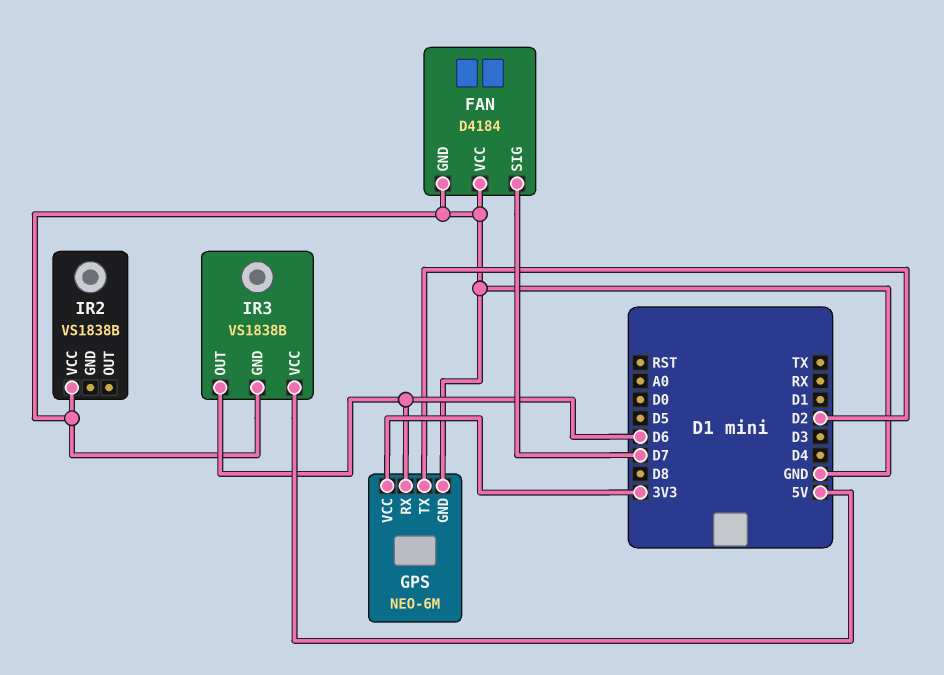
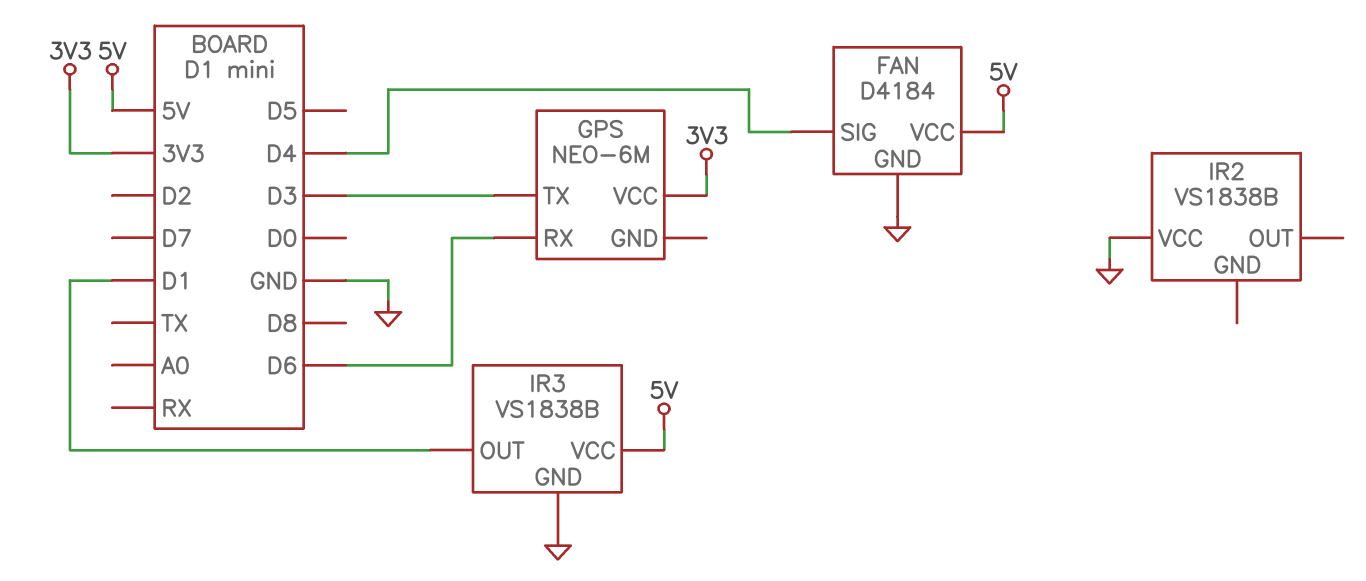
FAN pin SIG: D7 -> D4
FAN pin VCC: GND -> 5V
GPS pin GND: GND -> none
GPS pin TX: D2 -> D3
IR3 pin OUT: D6 -> D1

